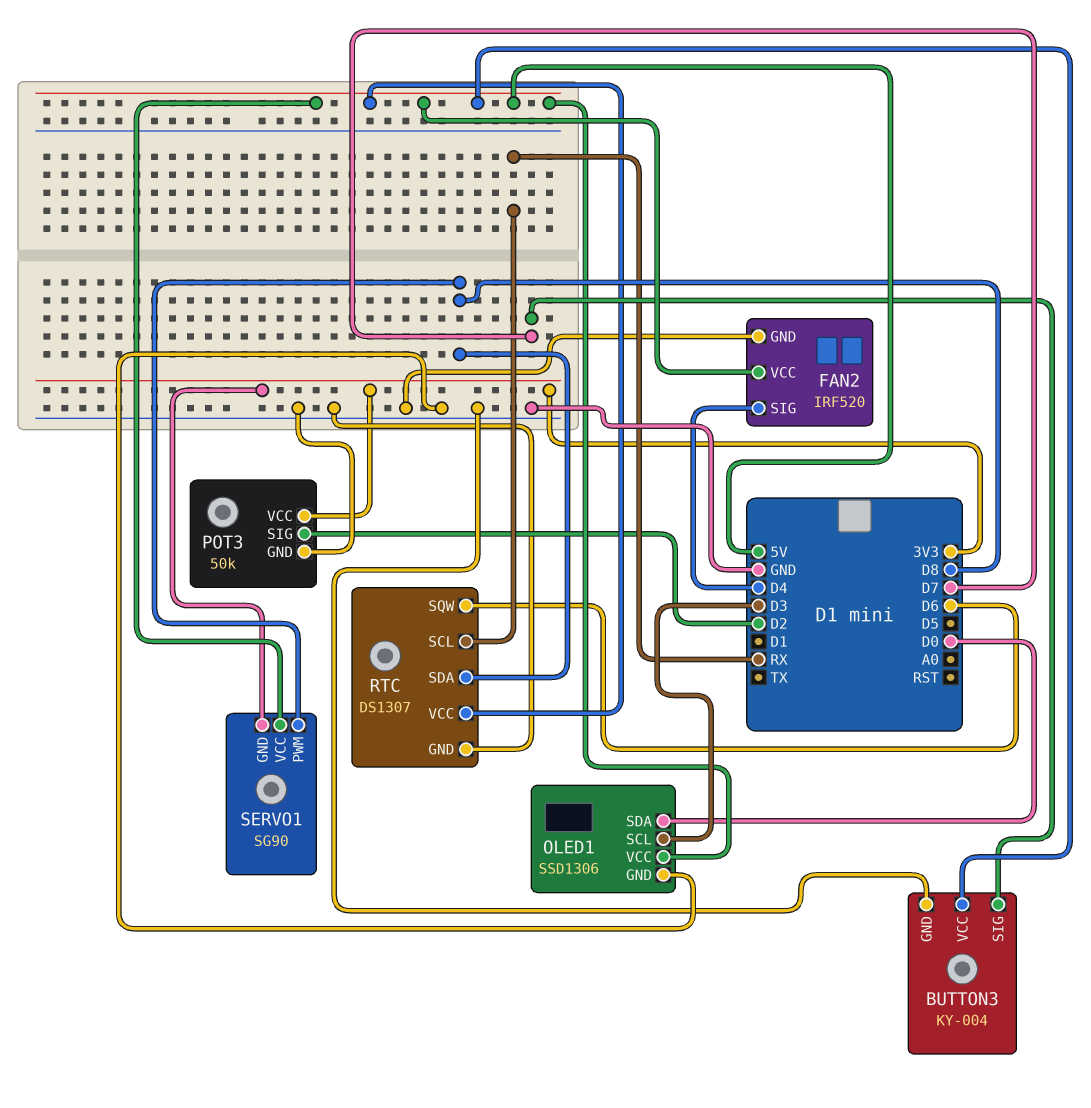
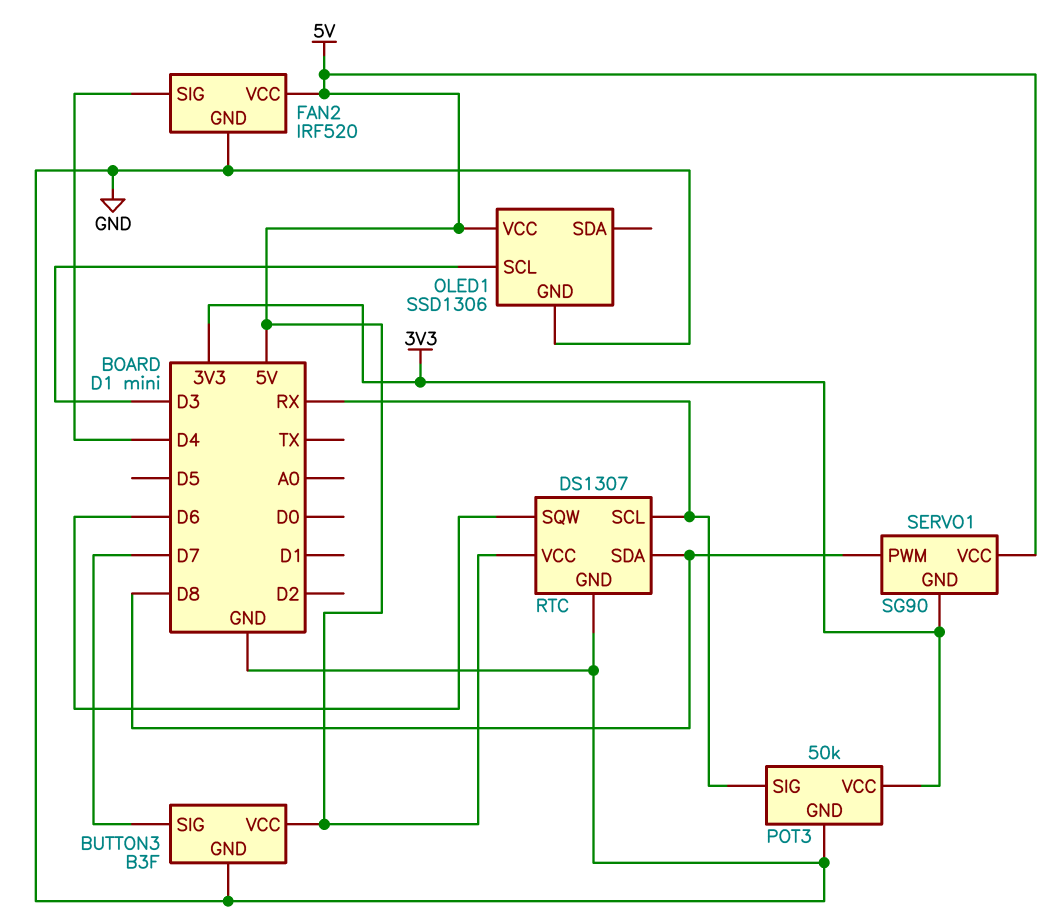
BUTTON3: KY-004 -> B3F
OLED1 pin SDA: D0 -> none
POT3 pin SIG: D2 -> RX

